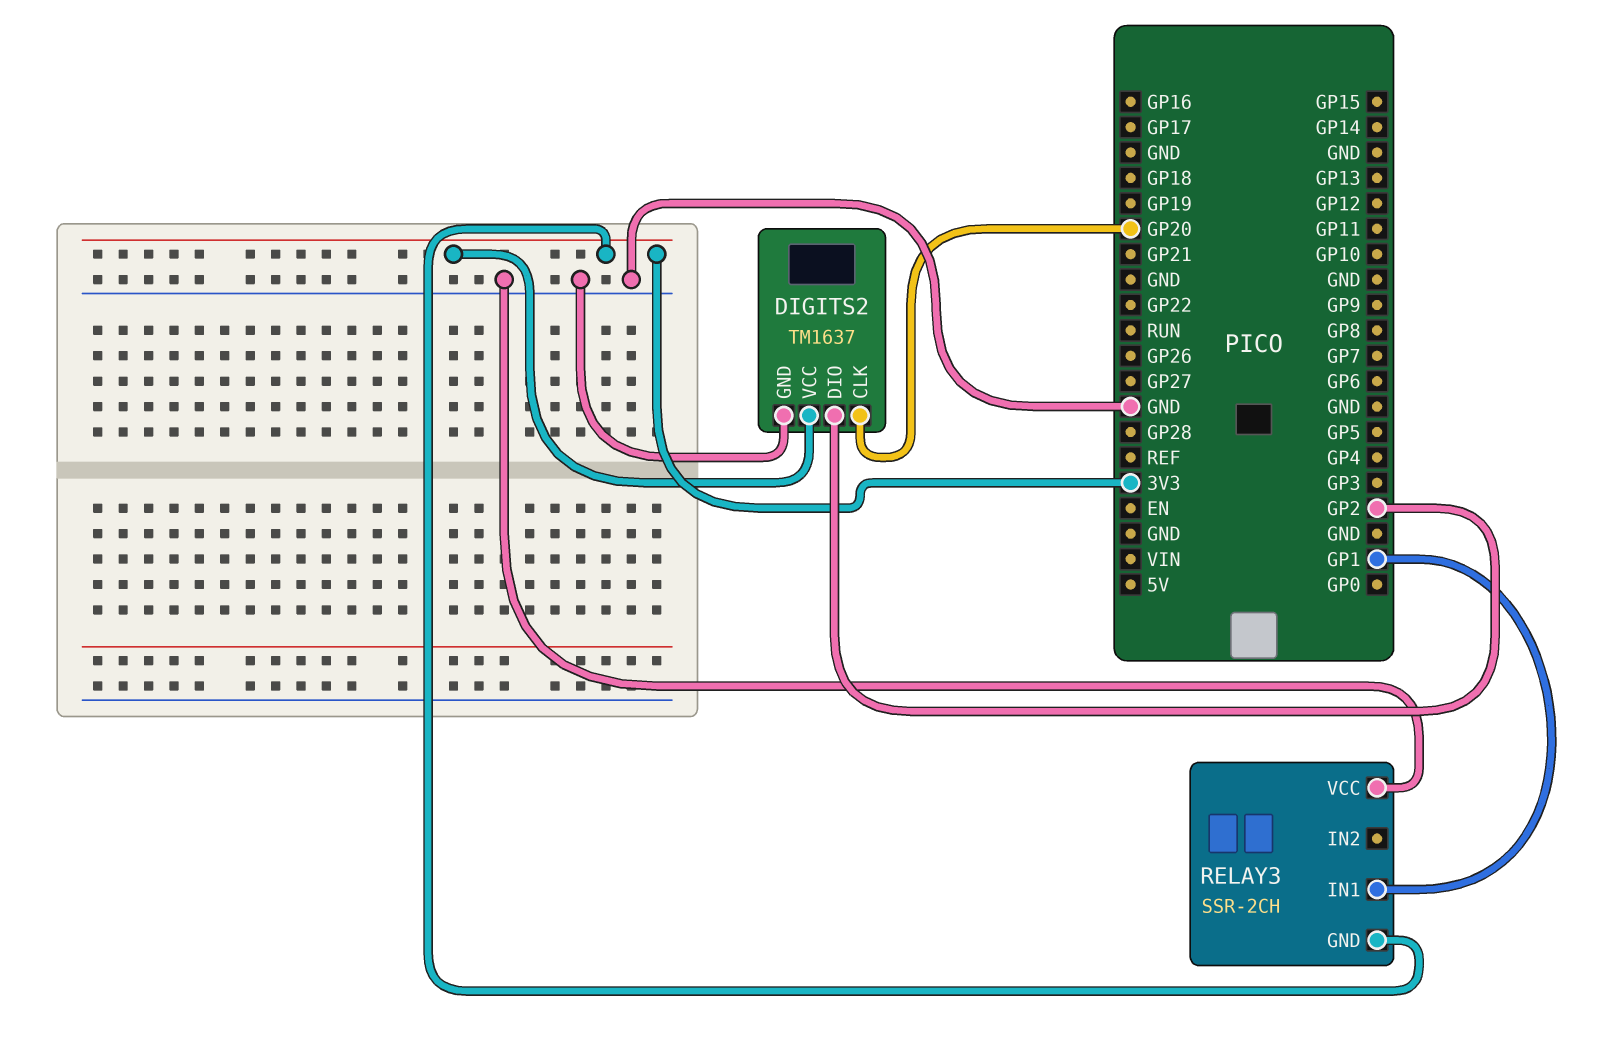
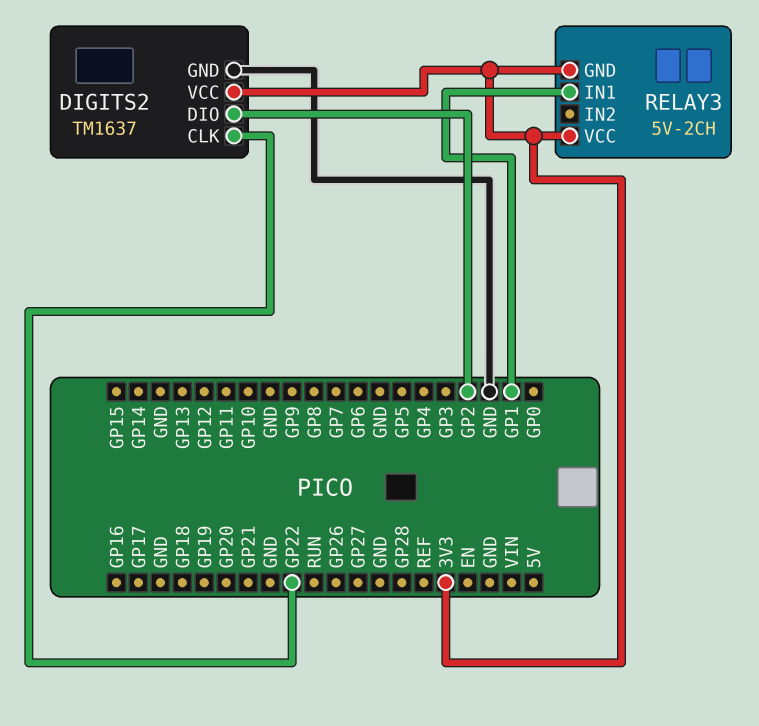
DIGITS2 pin CLK: GP20 -> GP22
RELAY3: SSR-2CH -> 5V-2CH
RELAY3 pin VCC: GND -> 3V3

